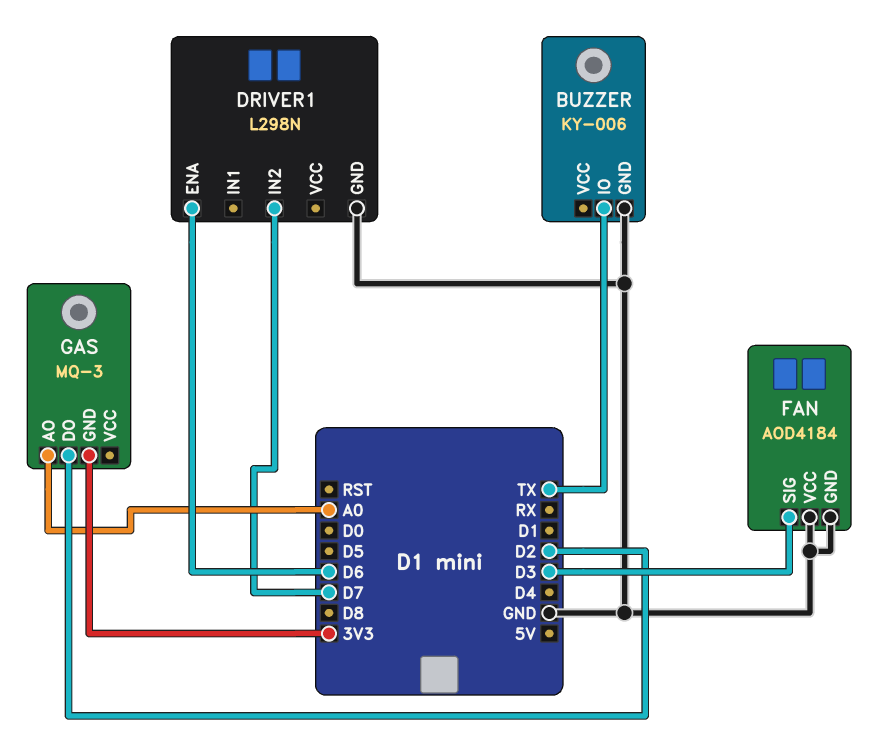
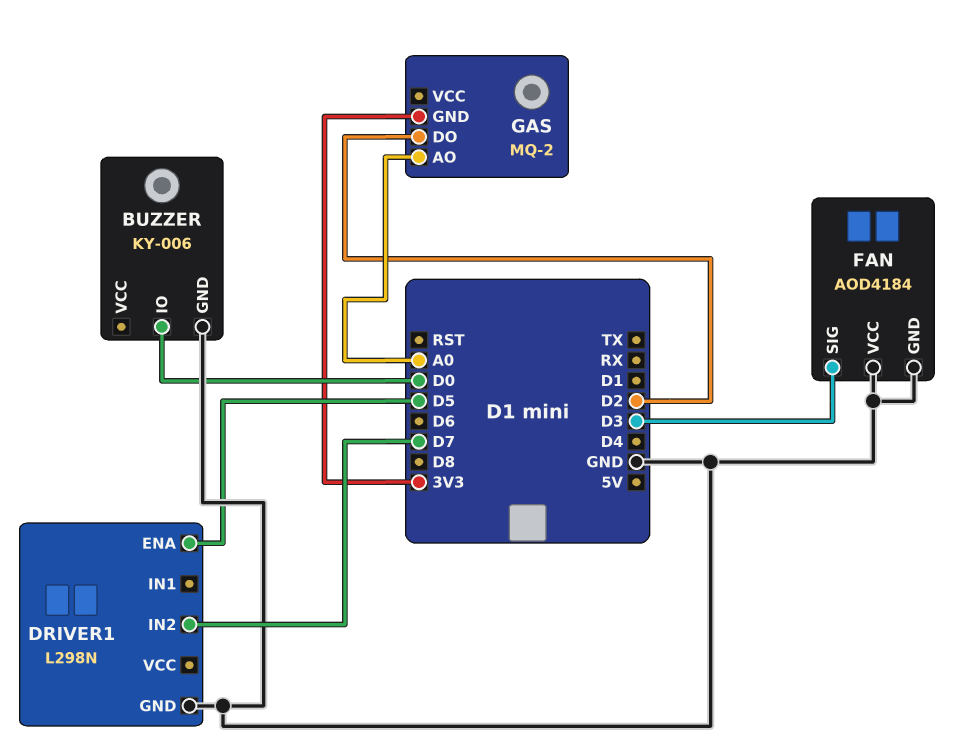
BUZZER pin IO: TX -> D0
DRIVER1 pin ENA: D6 -> D5
GAS: MQ-3 -> MQ-2

